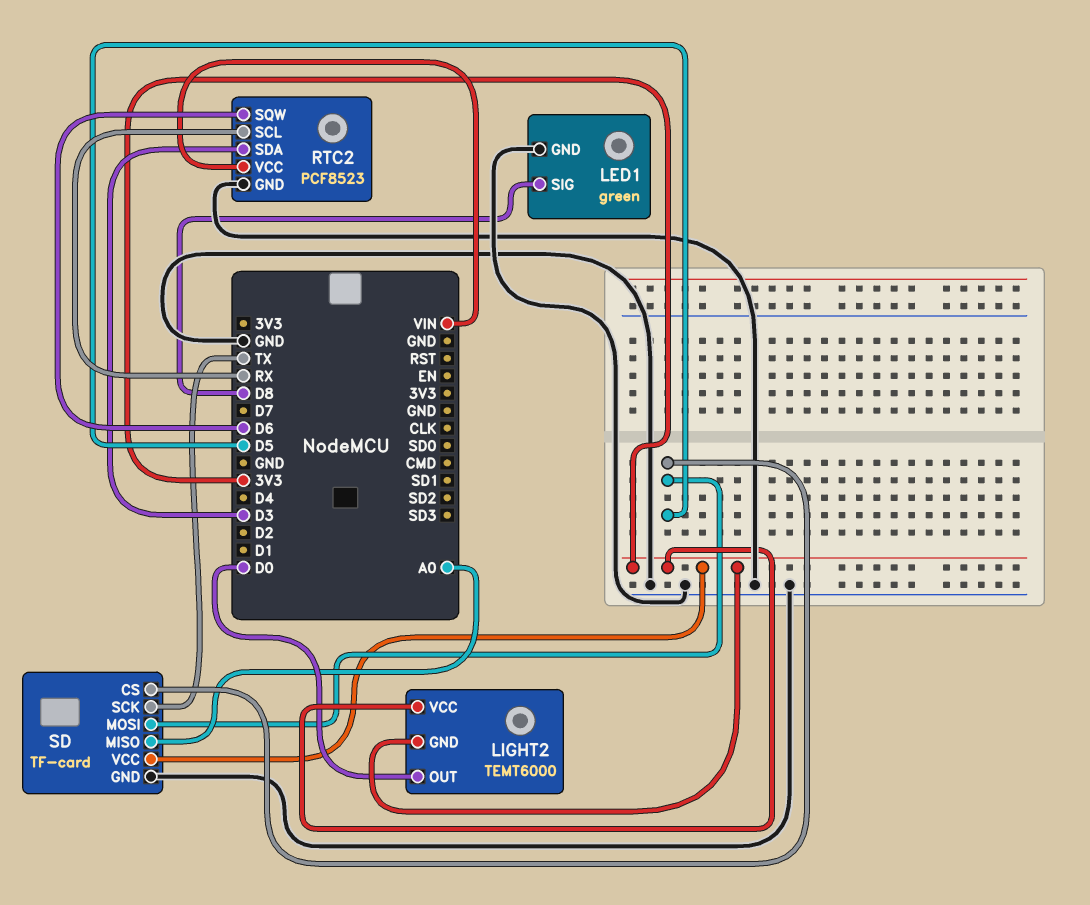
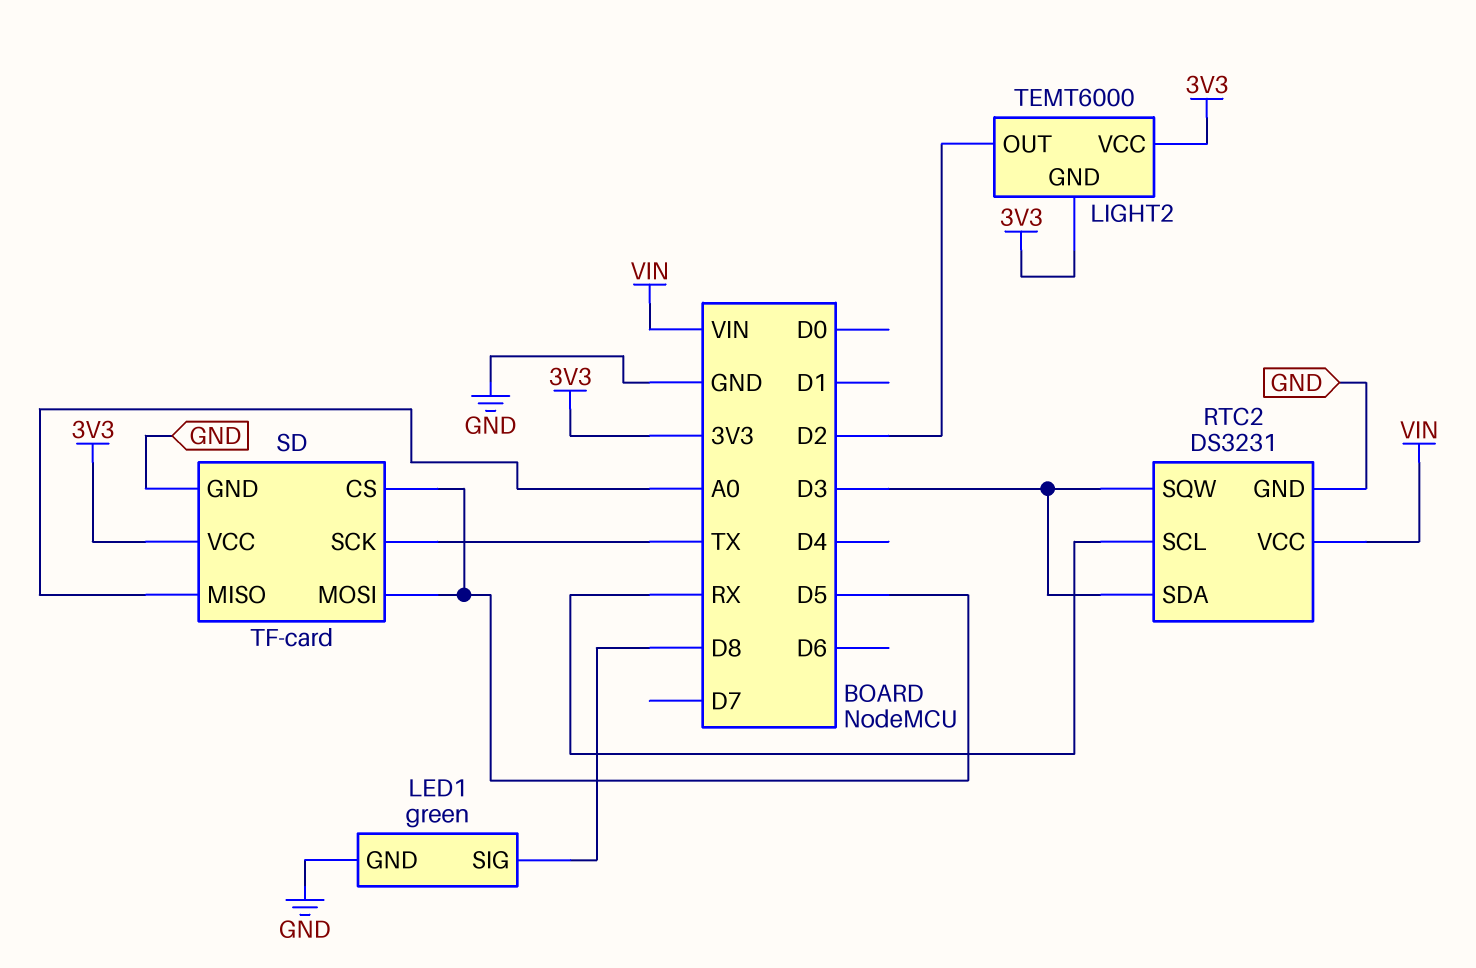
LIGHT2 pin OUT: D0 -> D2
RTC2: PCF8523 -> DS3231
RTC2 pin SQW: D6 -> D3

